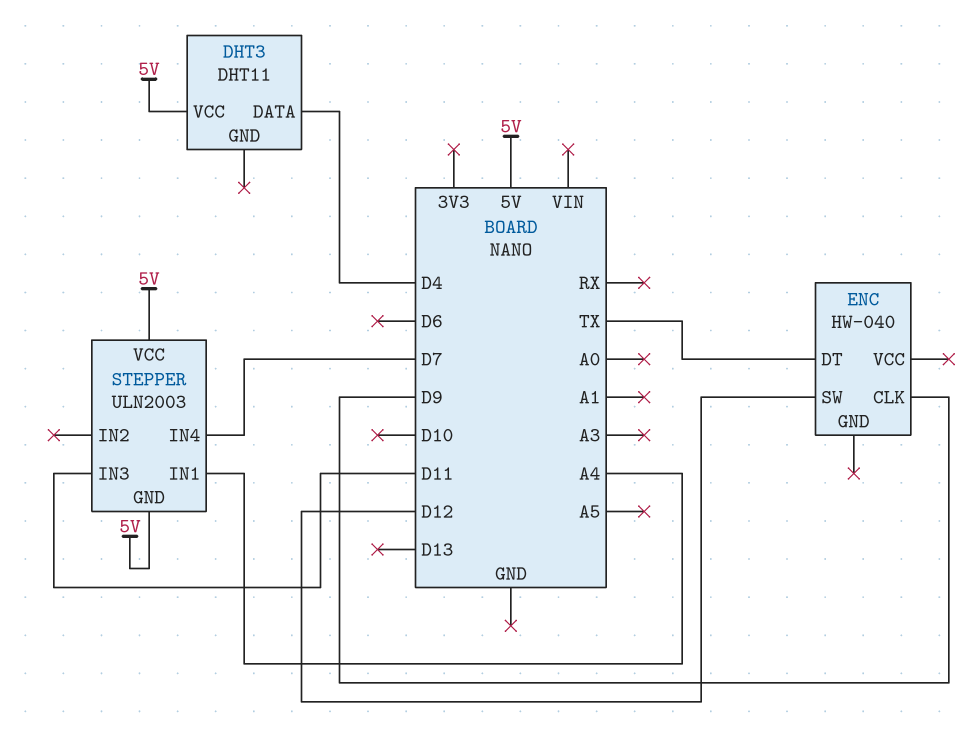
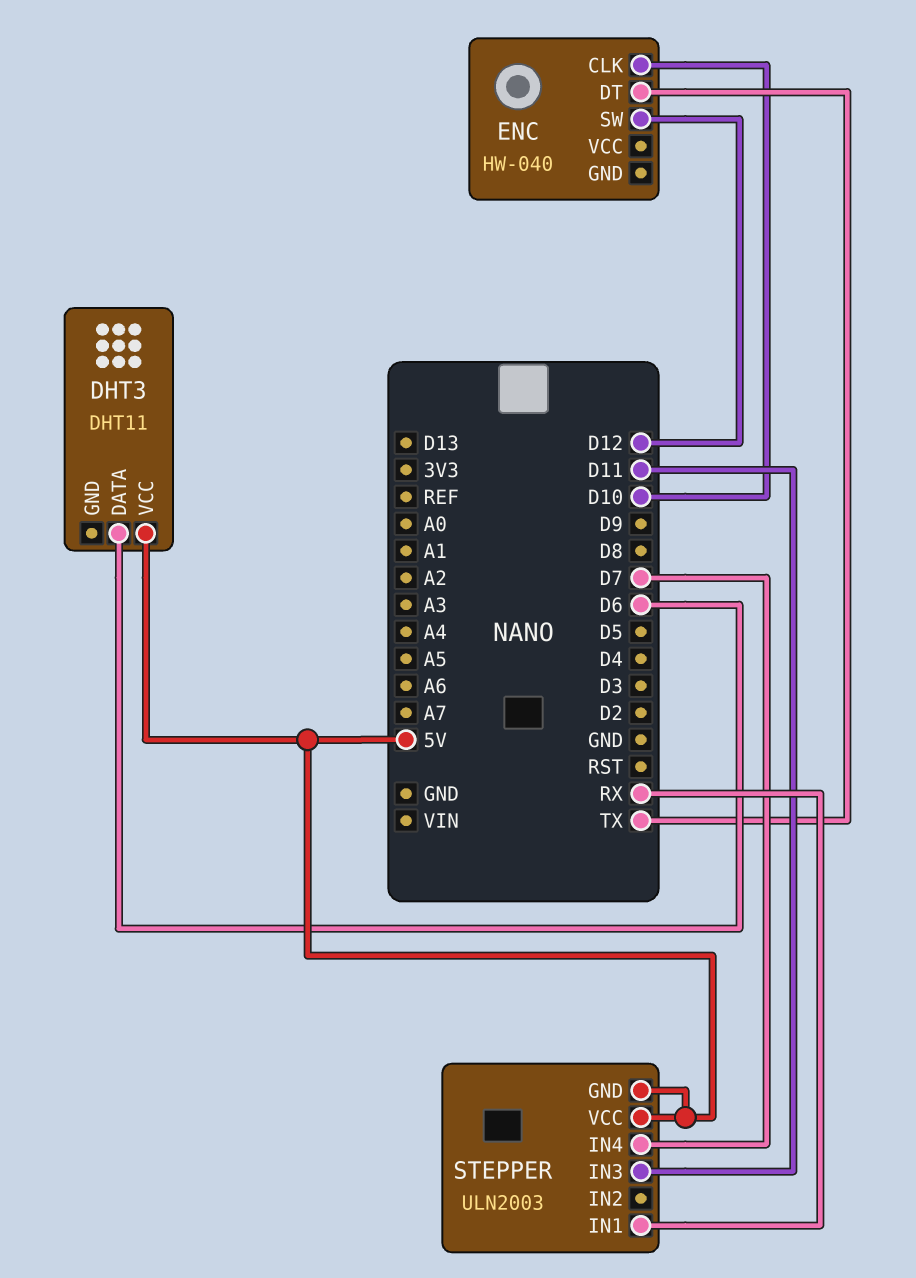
DHT3 pin DATA: D4 -> D6
ENC pin CLK: D9 -> D10
STEPPER pin IN1: A4 -> RX

